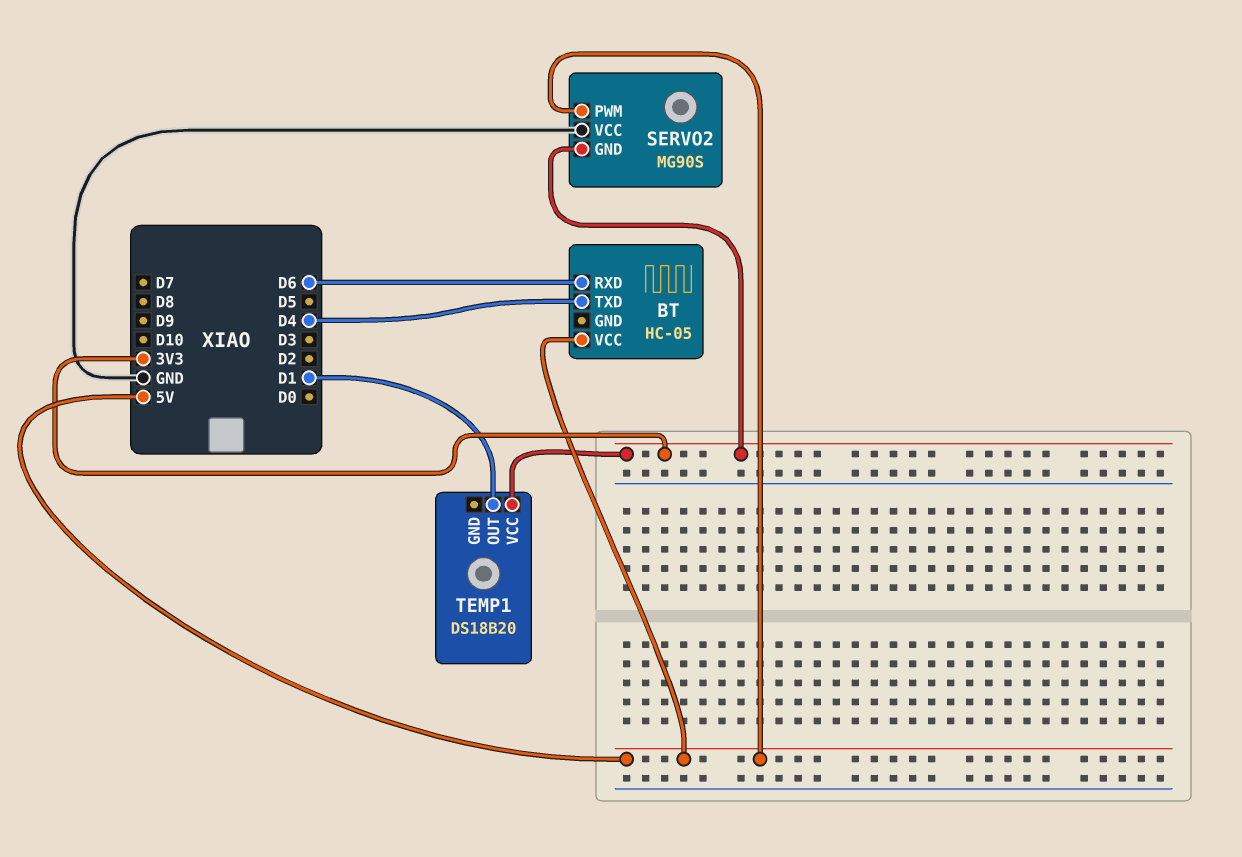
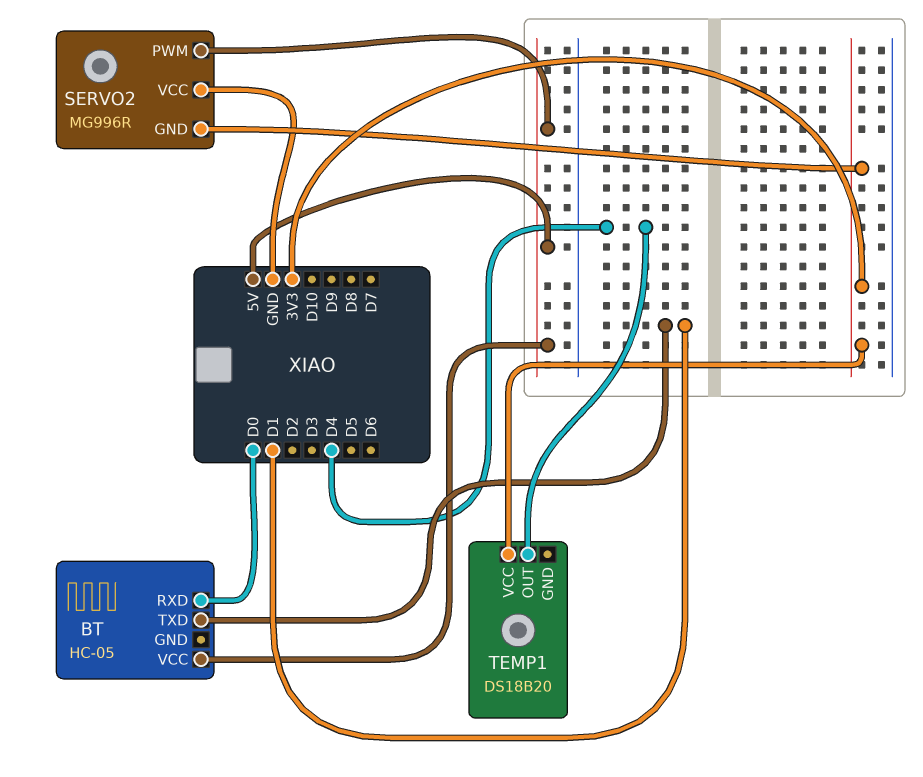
BT pin RXD: D6 -> D0
BT pin TXD: D4 -> D1
SERVO2: MG90S -> MG996R
TEMP1 pin OUT: D1 -> D4

